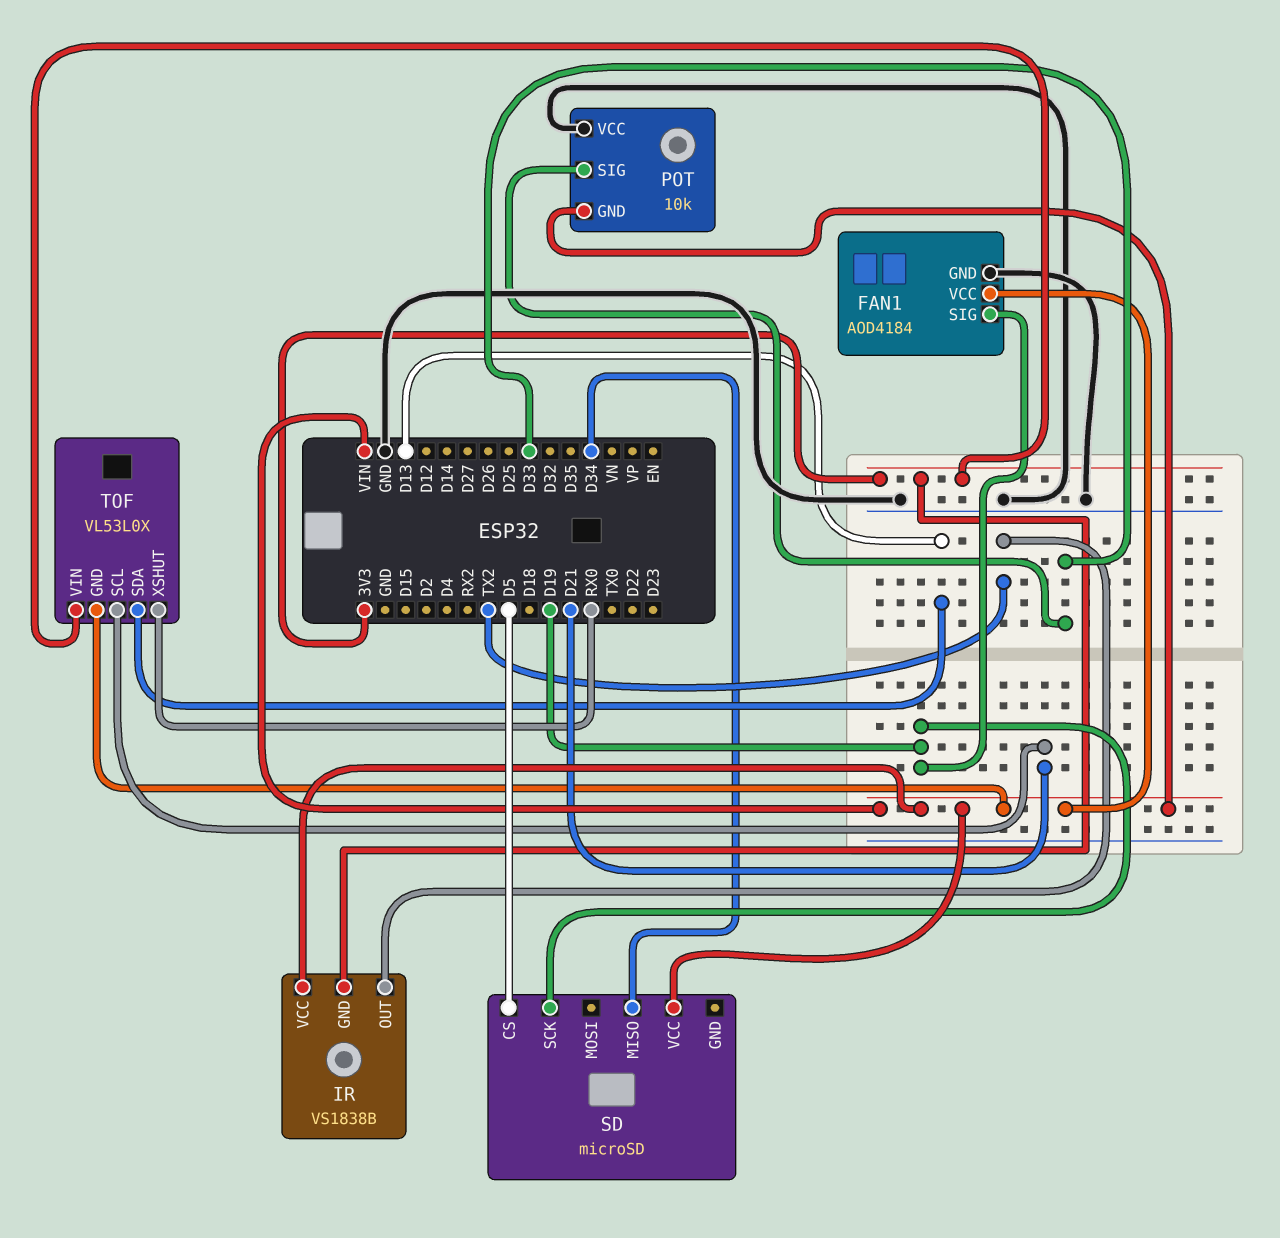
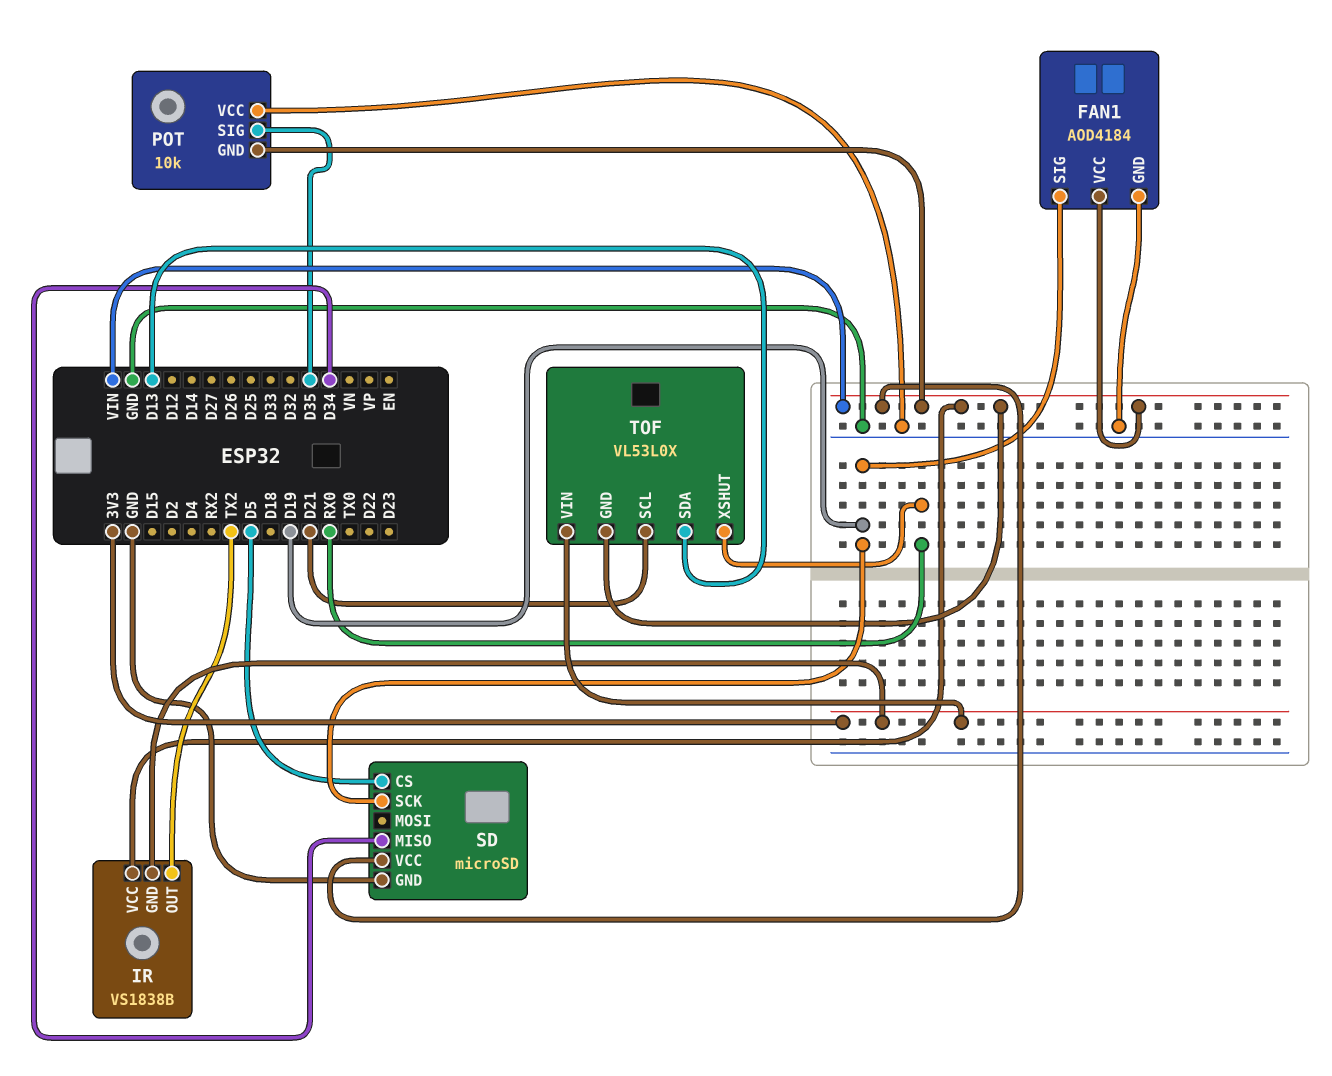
POT pin SIG: D33 -> D35
SD pin GND: none -> GND

